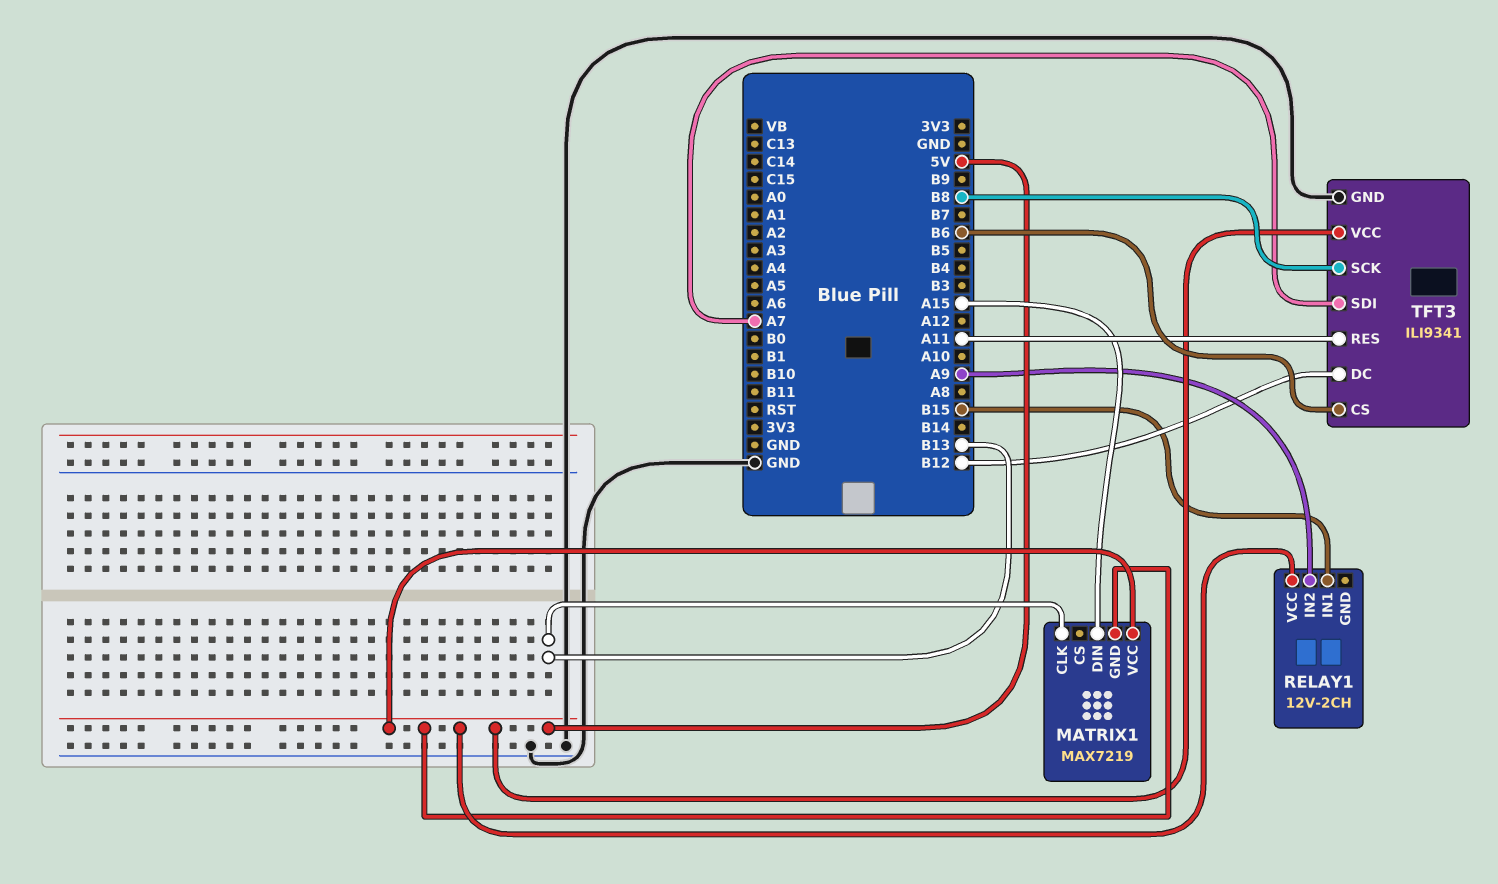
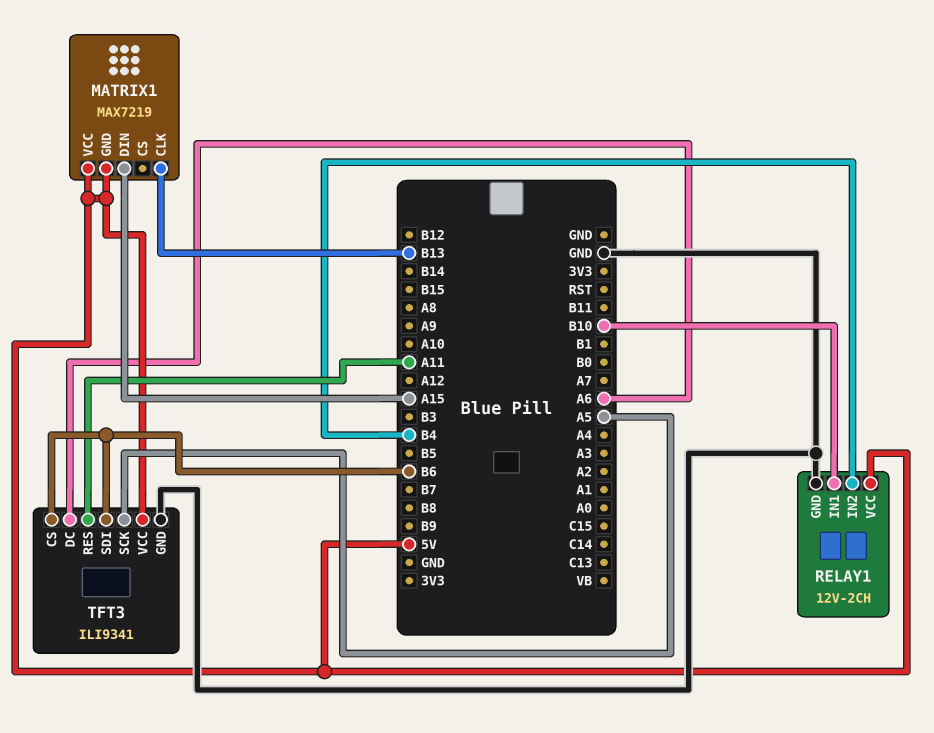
RELAY1 pin GND: none -> GND
RELAY1 pin IN1: B15 -> B10
RELAY1 pin IN2: A9 -> B4
TFT3 pin DC: B12 -> A6
TFT3 pin SCK: B8 -> A5
TFT3 pin SDI: A7 -> B6

